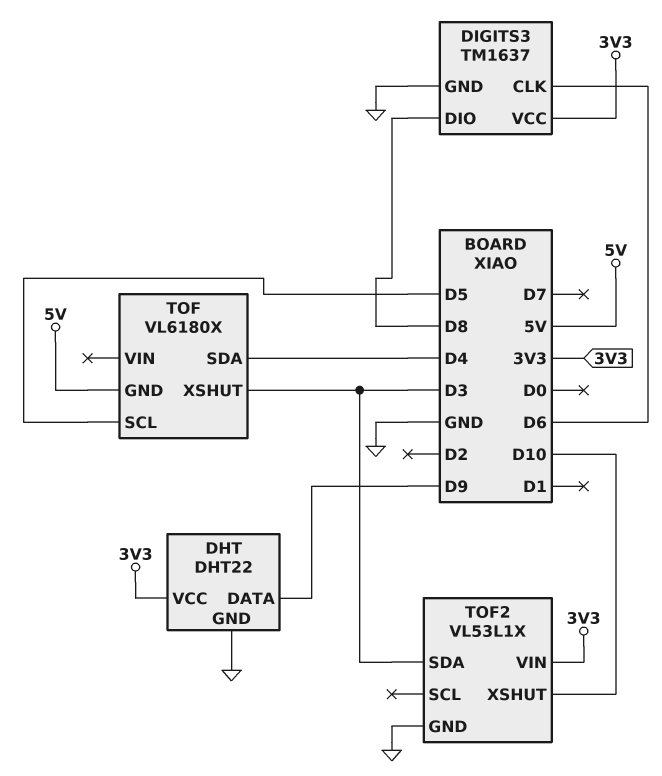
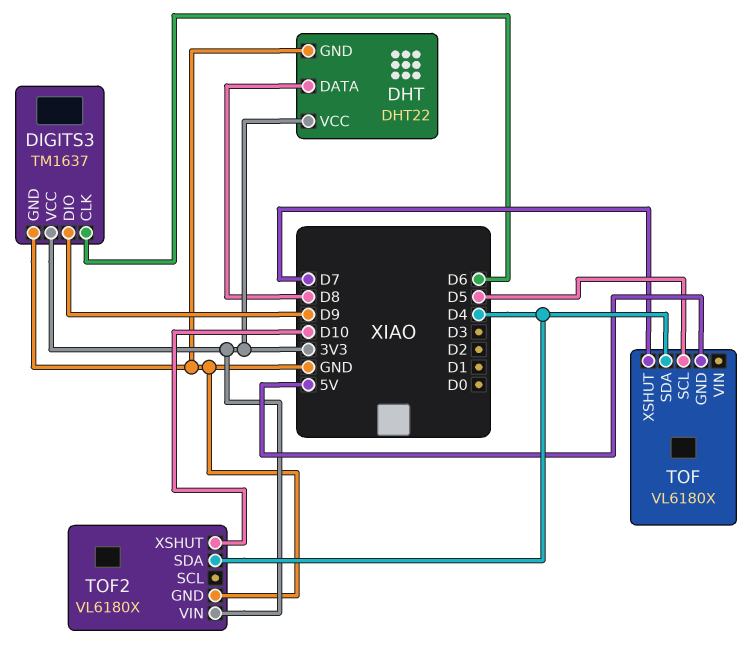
DHT pin DATA: D9 -> D8
DIGITS3 pin DIO: D8 -> D9
TOF pin XSHUT: D3 -> D7
TOF2: VL53L1X -> VL6180X
TOF2 pin SDA: D3 -> D4

